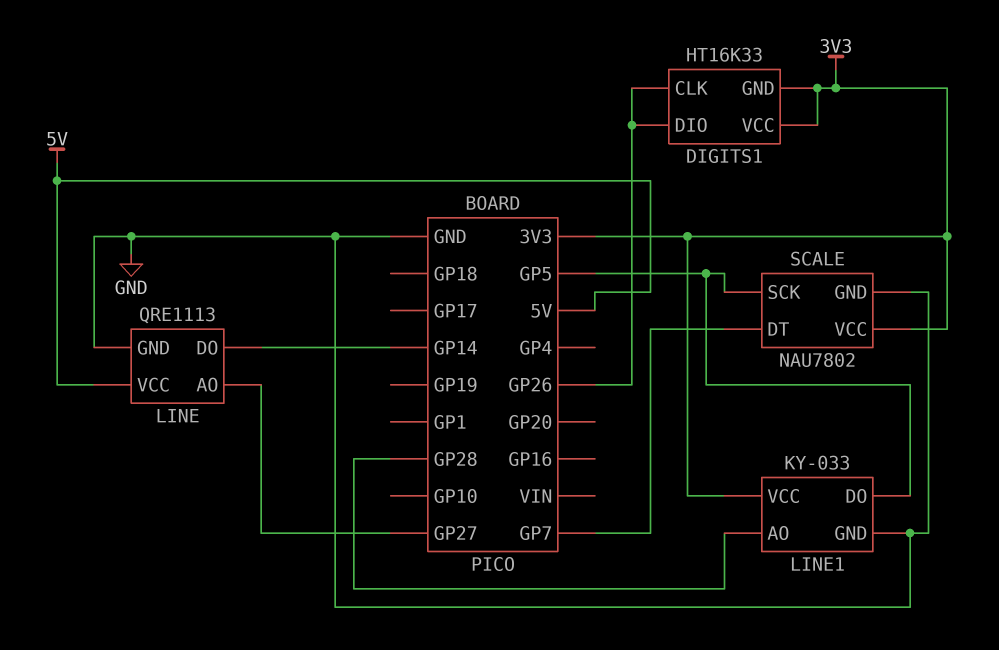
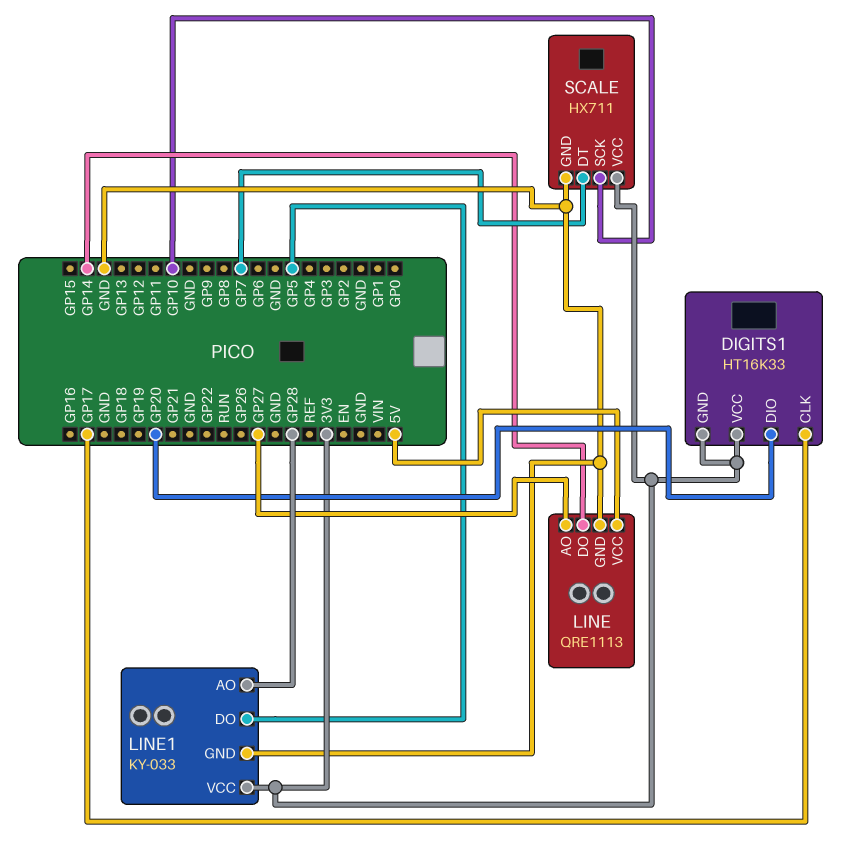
DIGITS1 pin CLK: GP26 -> GP17
DIGITS1 pin DIO: GP26 -> GP20
SCALE: NAU7802 -> HX711
SCALE pin SCK: GP5 -> GP10

